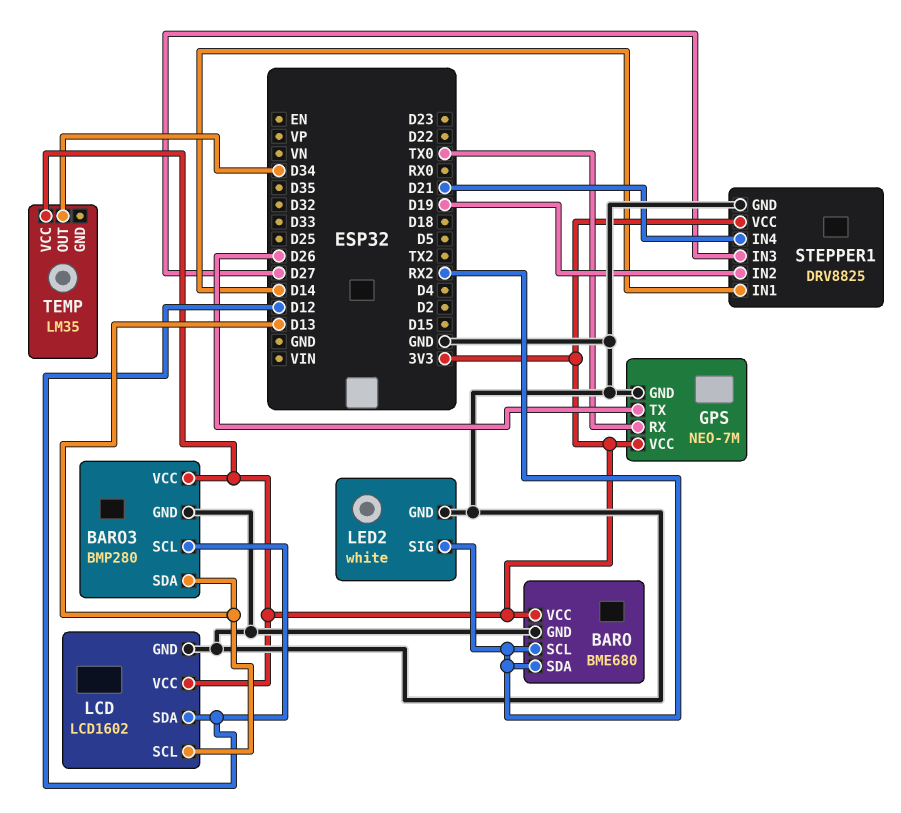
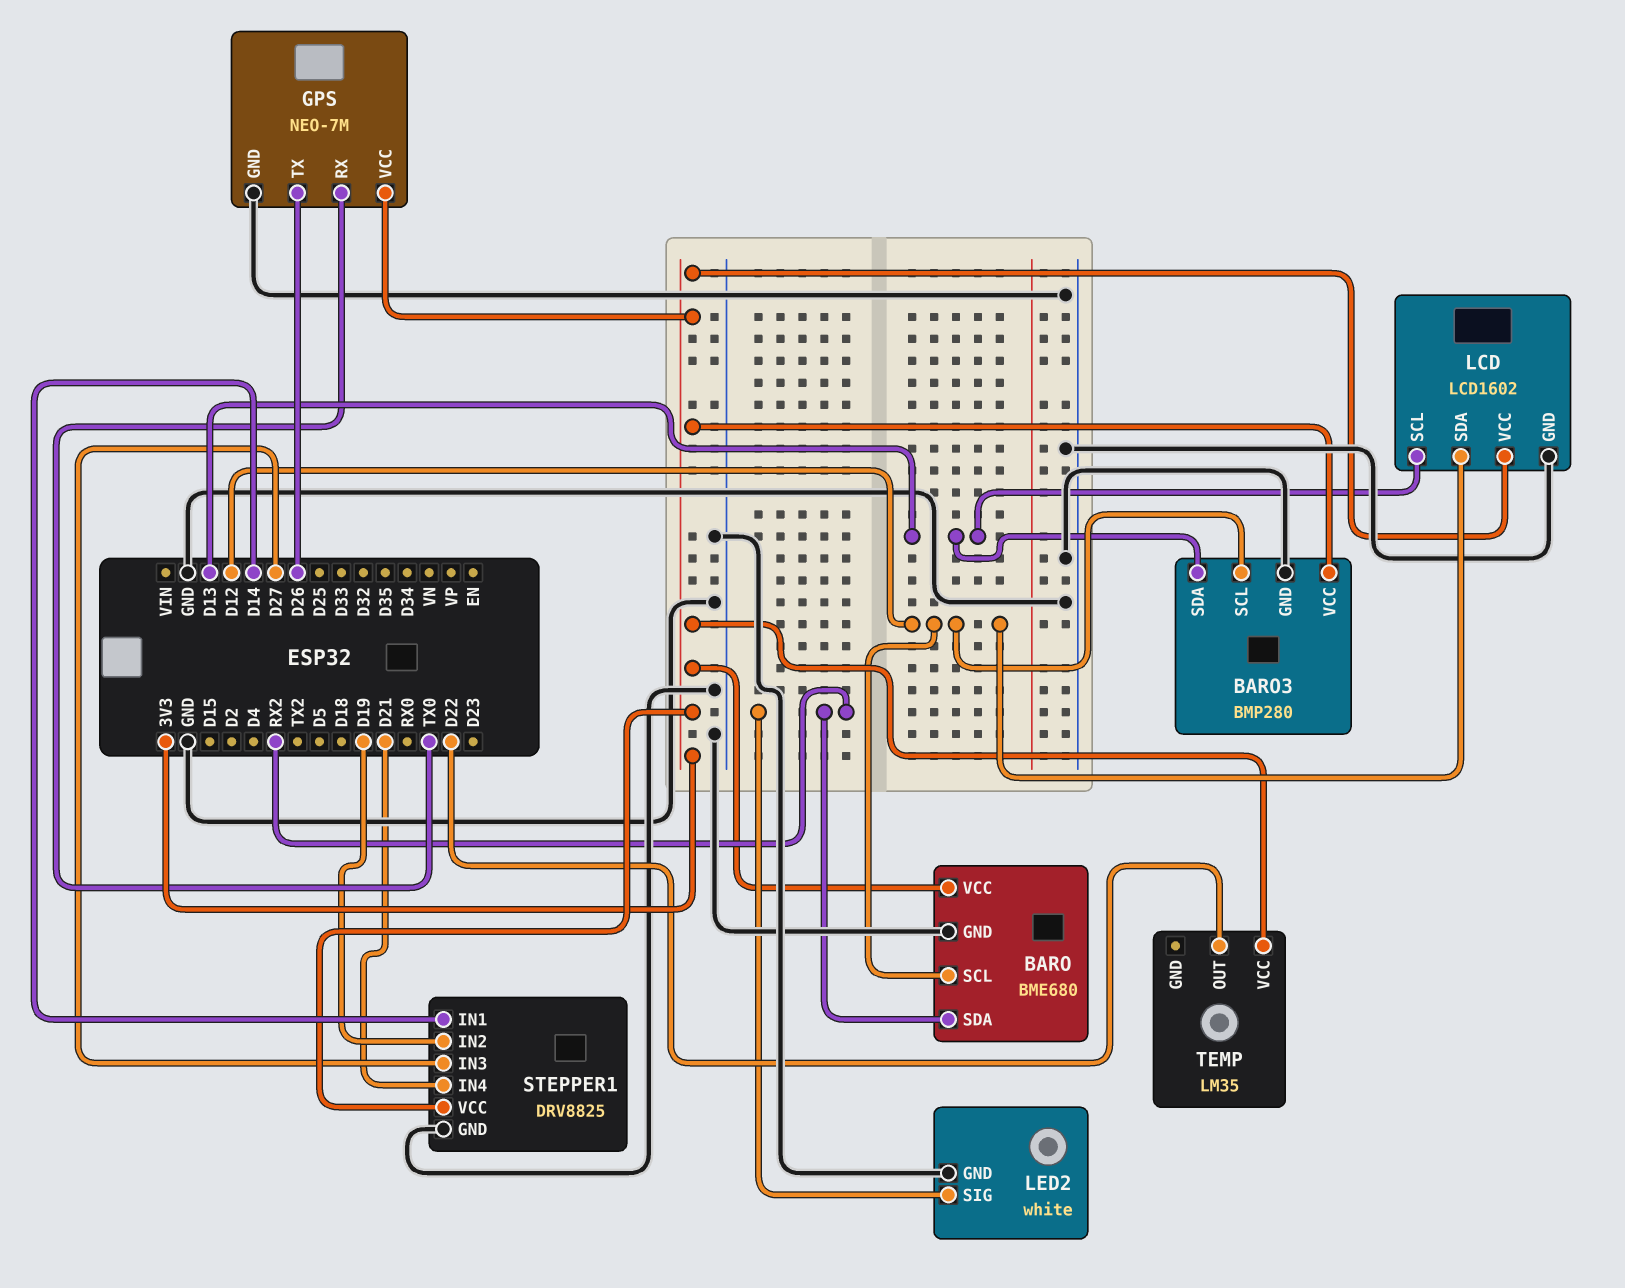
BARO pin SCL: RX2 -> D12
TEMP pin OUT: D34 -> D22

